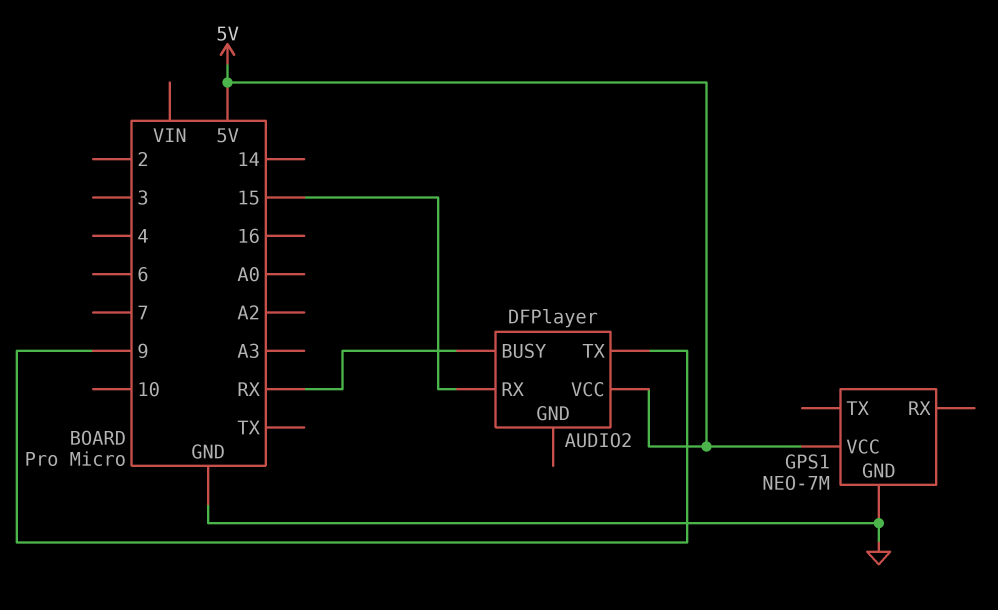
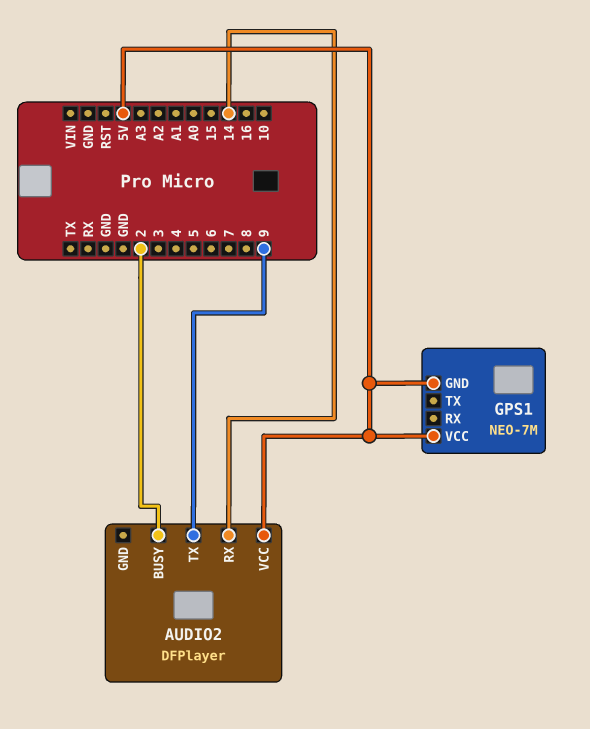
AUDIO2 pin BUSY: RX -> 2
AUDIO2 pin RX: 15 -> 14
GPS1 pin GND: GND -> 5V

